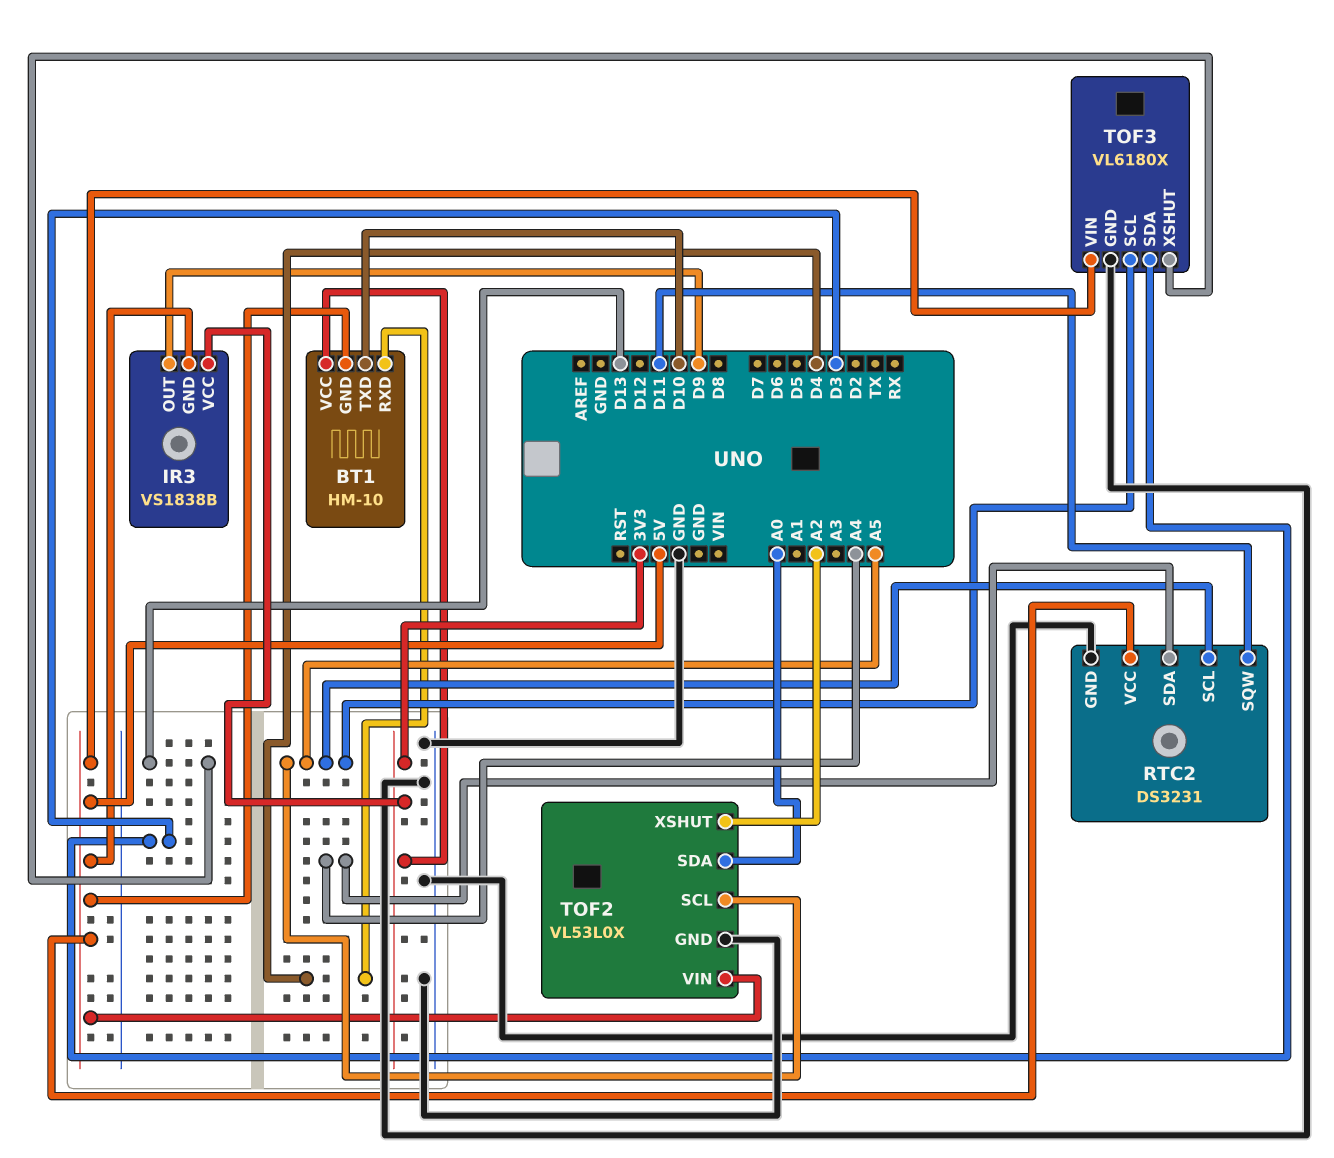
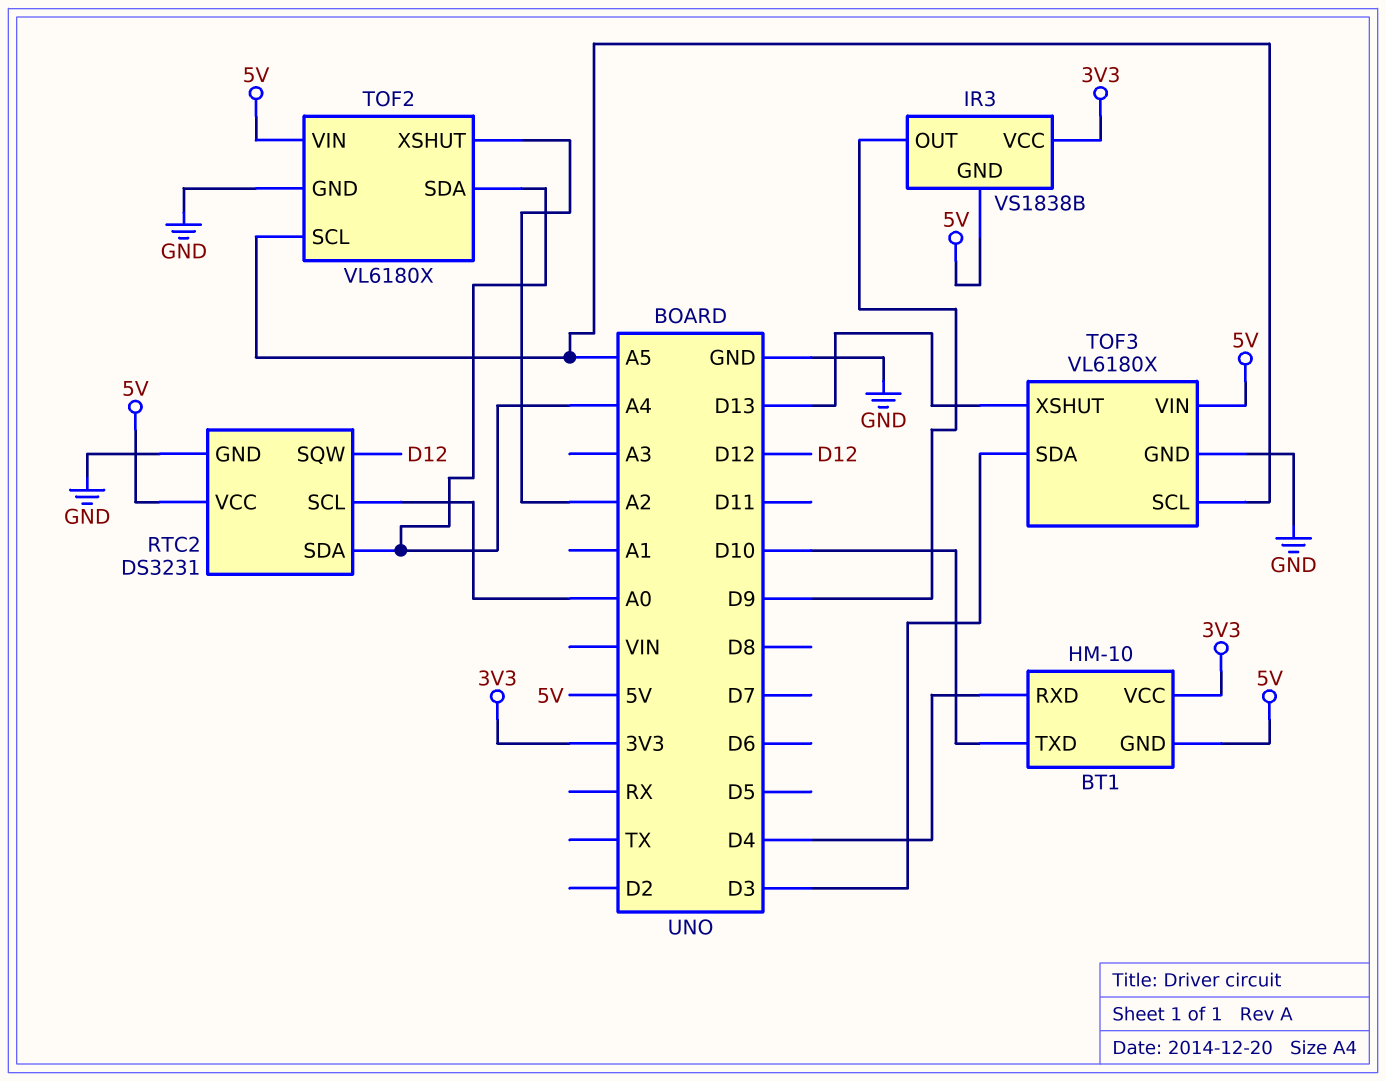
RTC2 pin SCL: A5 -> A0
RTC2 pin SQW: D11 -> D12
TOF2: VL53L0X -> VL6180X
TOF2 pin SDA: A0 -> A4

